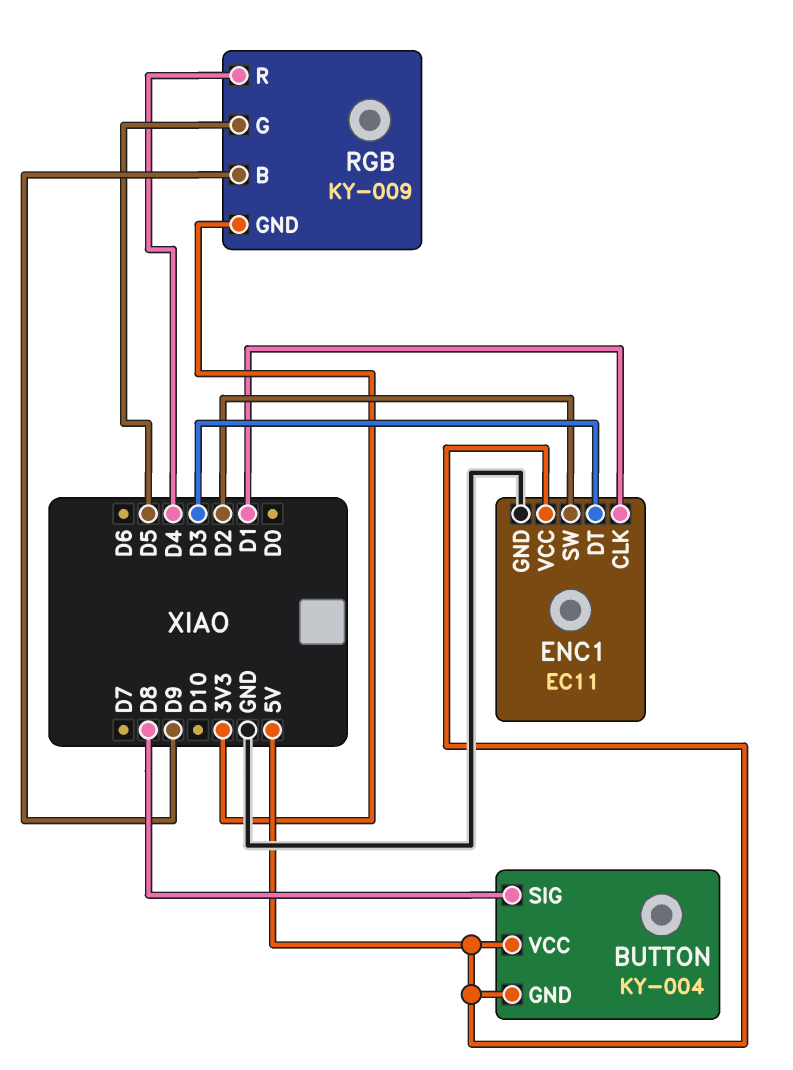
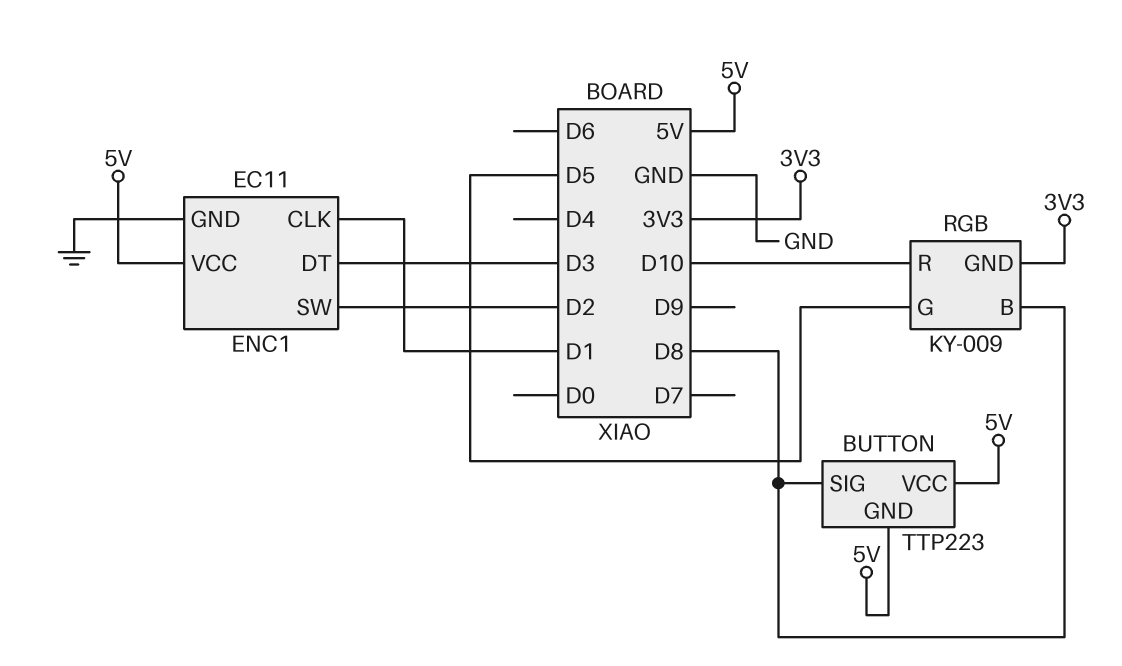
BUTTON: KY-004 -> TTP223
RGB pin B: D9 -> D8
RGB pin R: D4 -> D10

